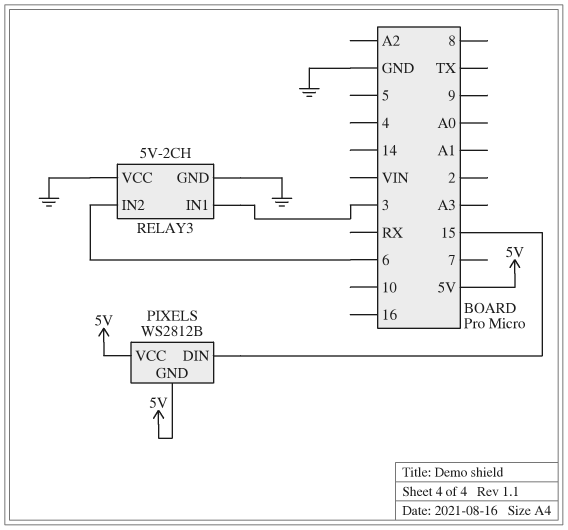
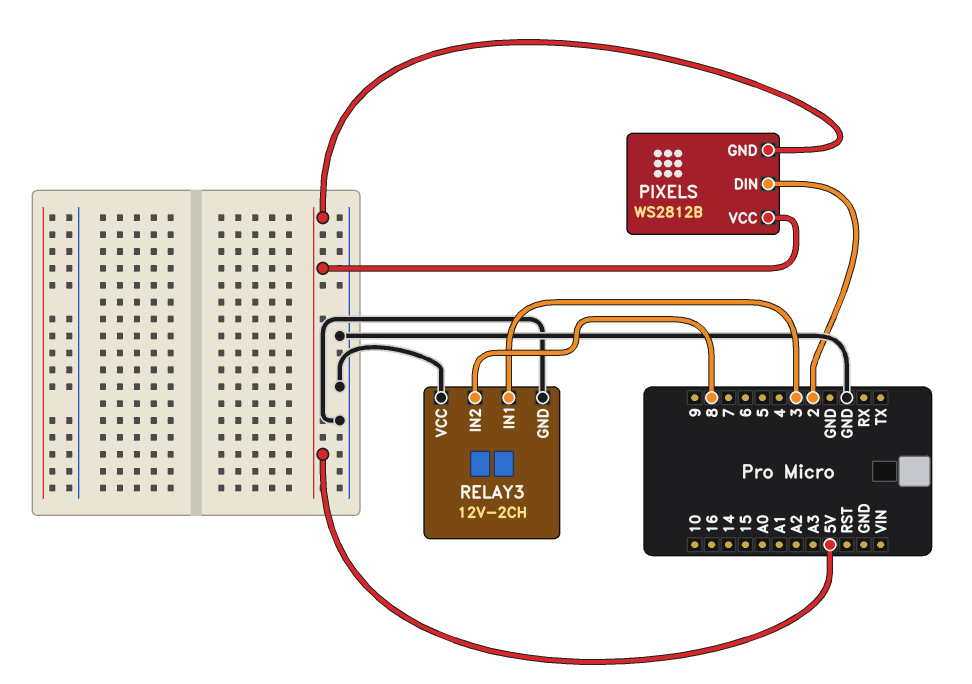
PIXELS pin DIN: 15 -> 2
RELAY3: 5V-2CH -> 12V-2CH
RELAY3 pin IN2: 6 -> 8

